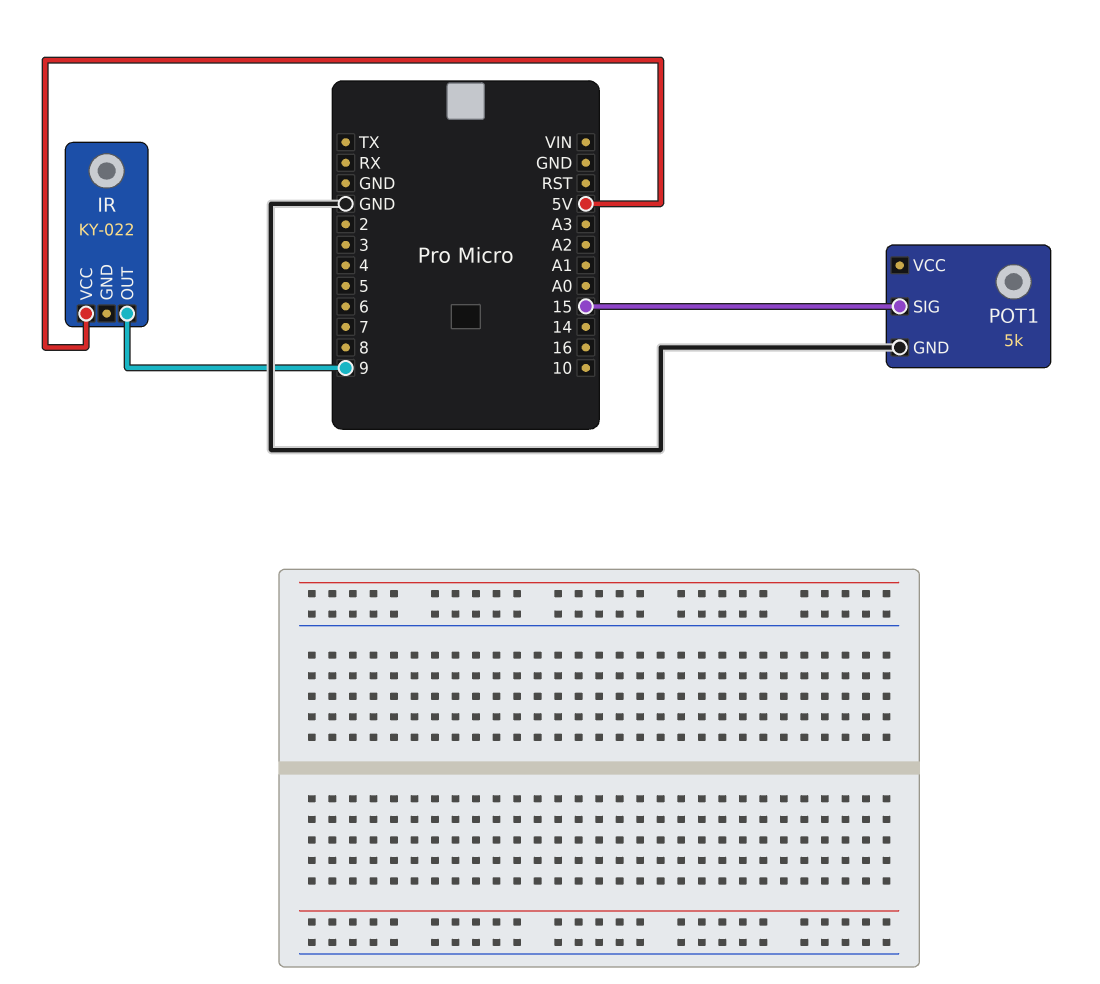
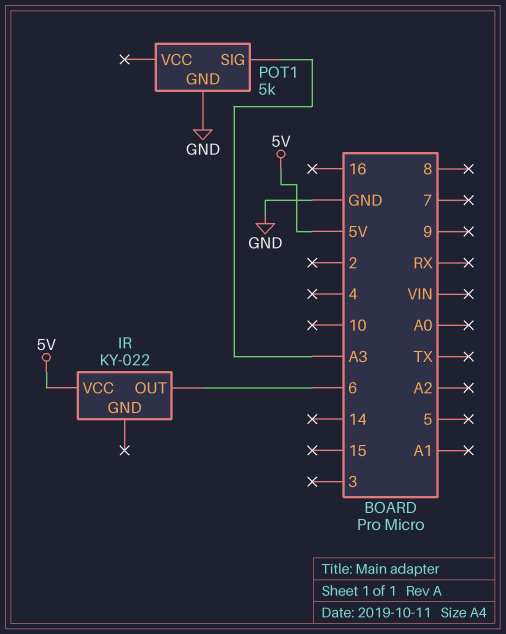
IR pin OUT: 9 -> 6
POT1 pin SIG: 15 -> A3

